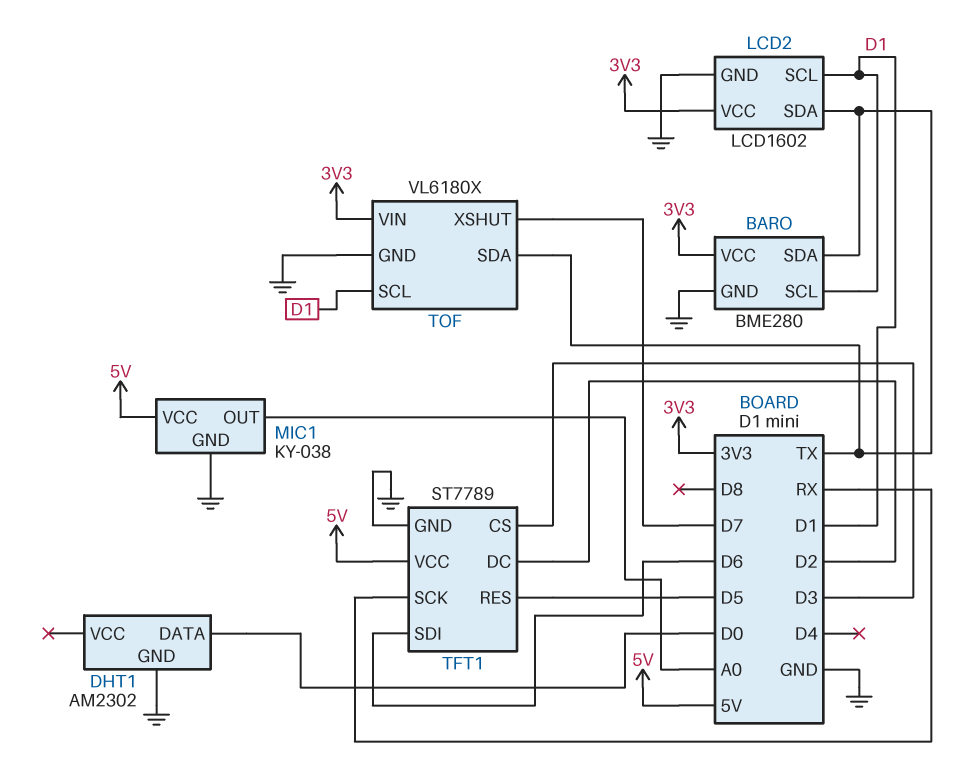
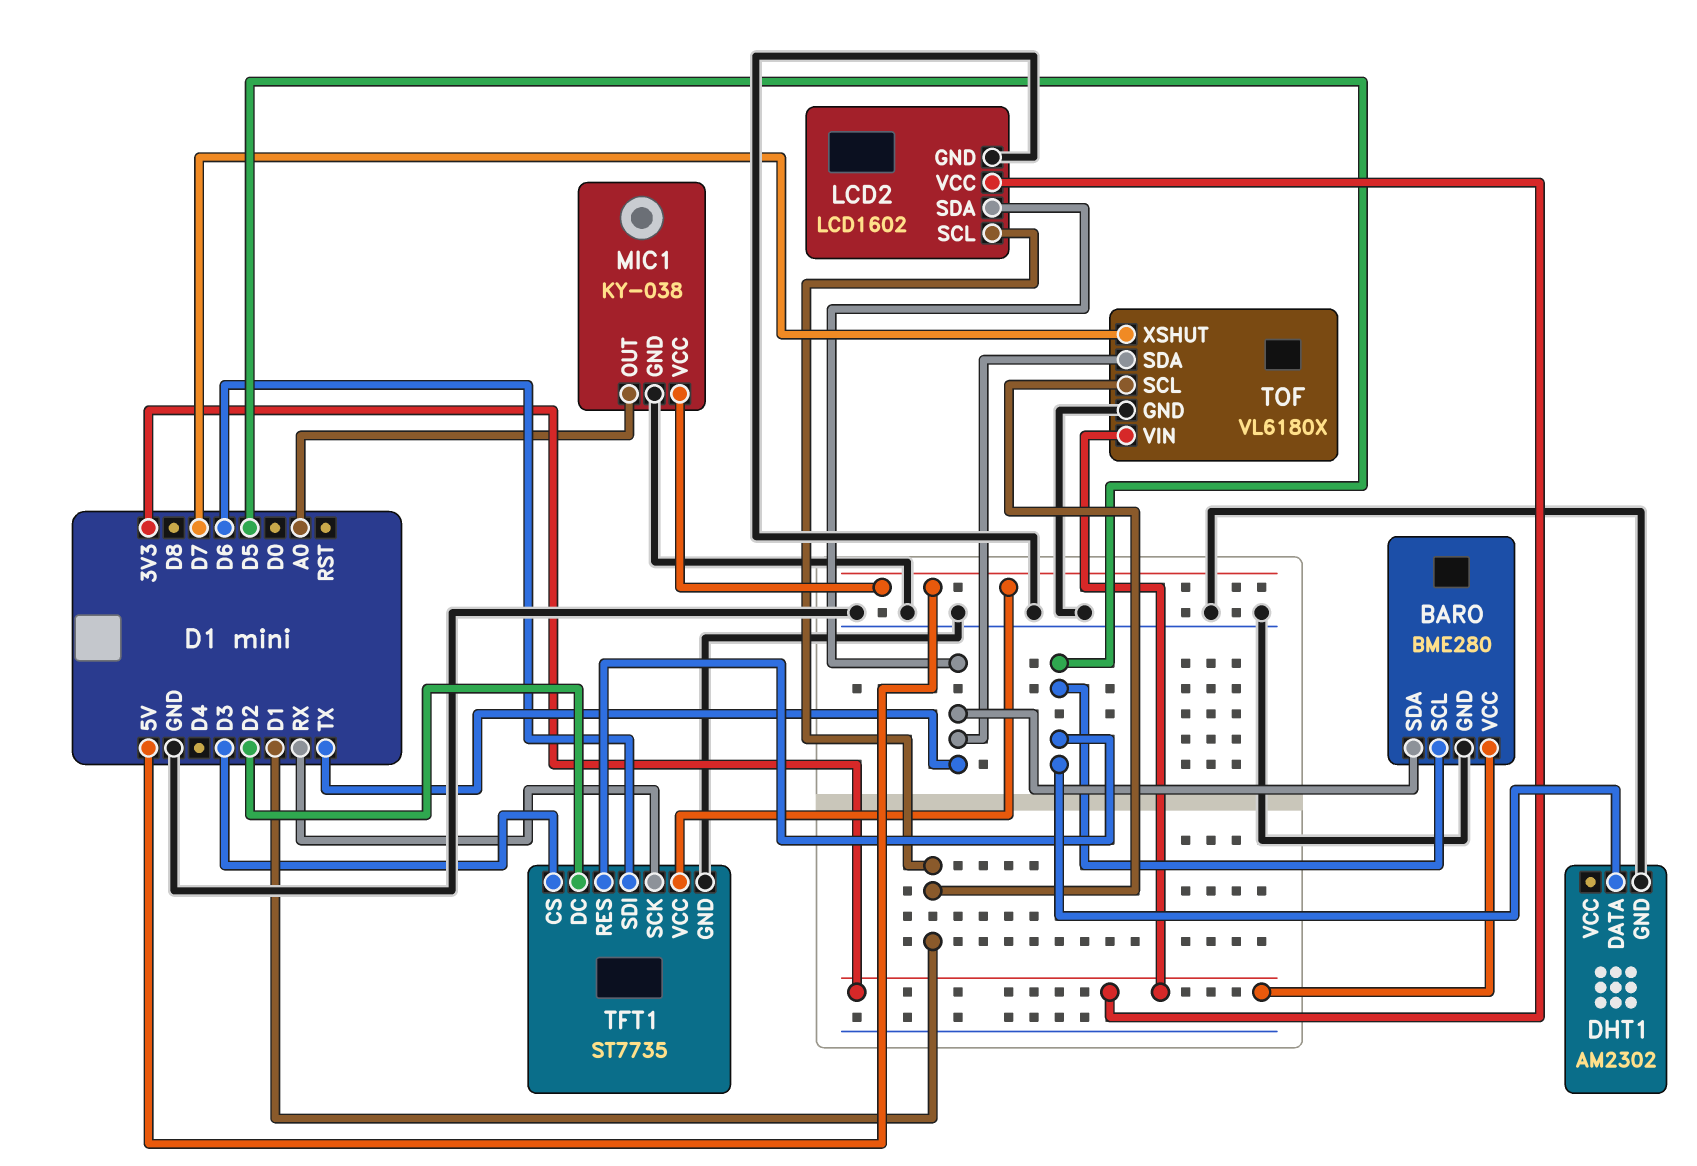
BARO pin SCL: D1 -> D5
DHT1 pin DATA: D0 -> D5
TFT1: ST7789 -> ST7735

